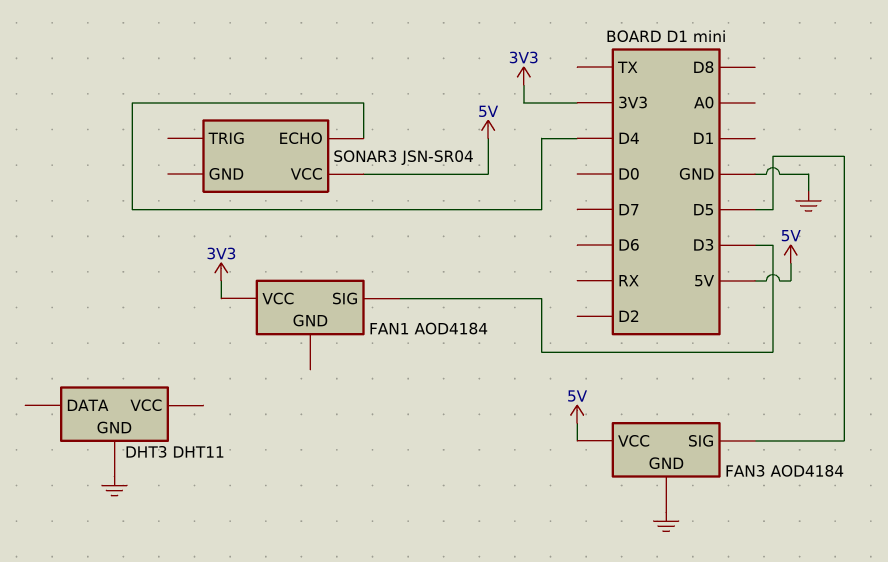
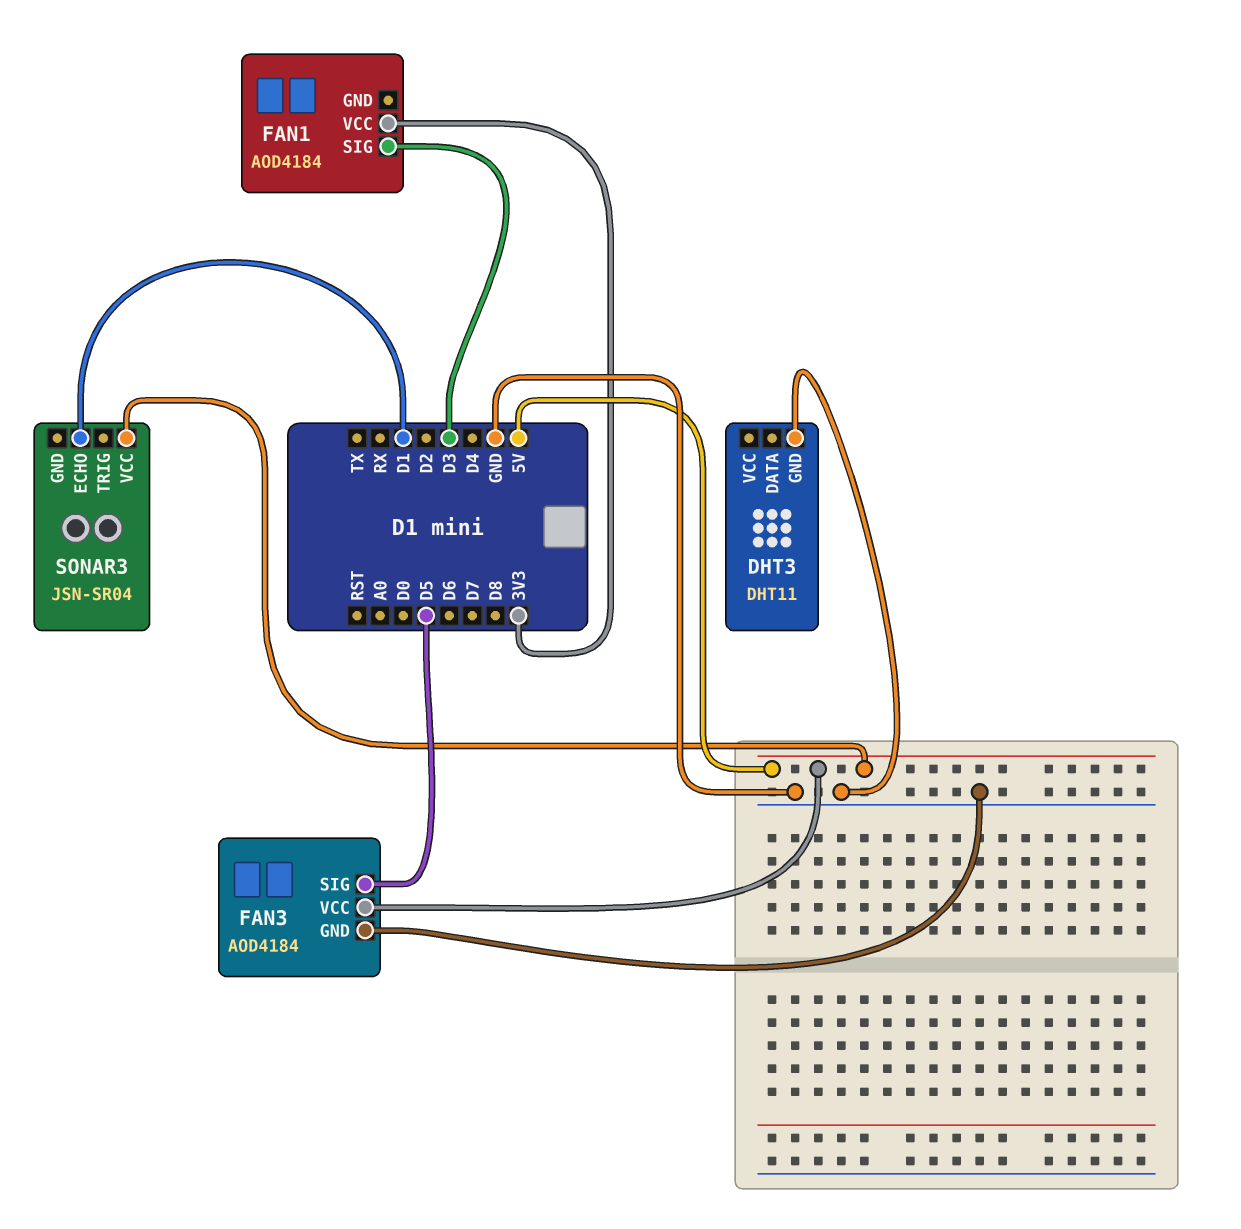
SONAR3 pin ECHO: D4 -> D1

